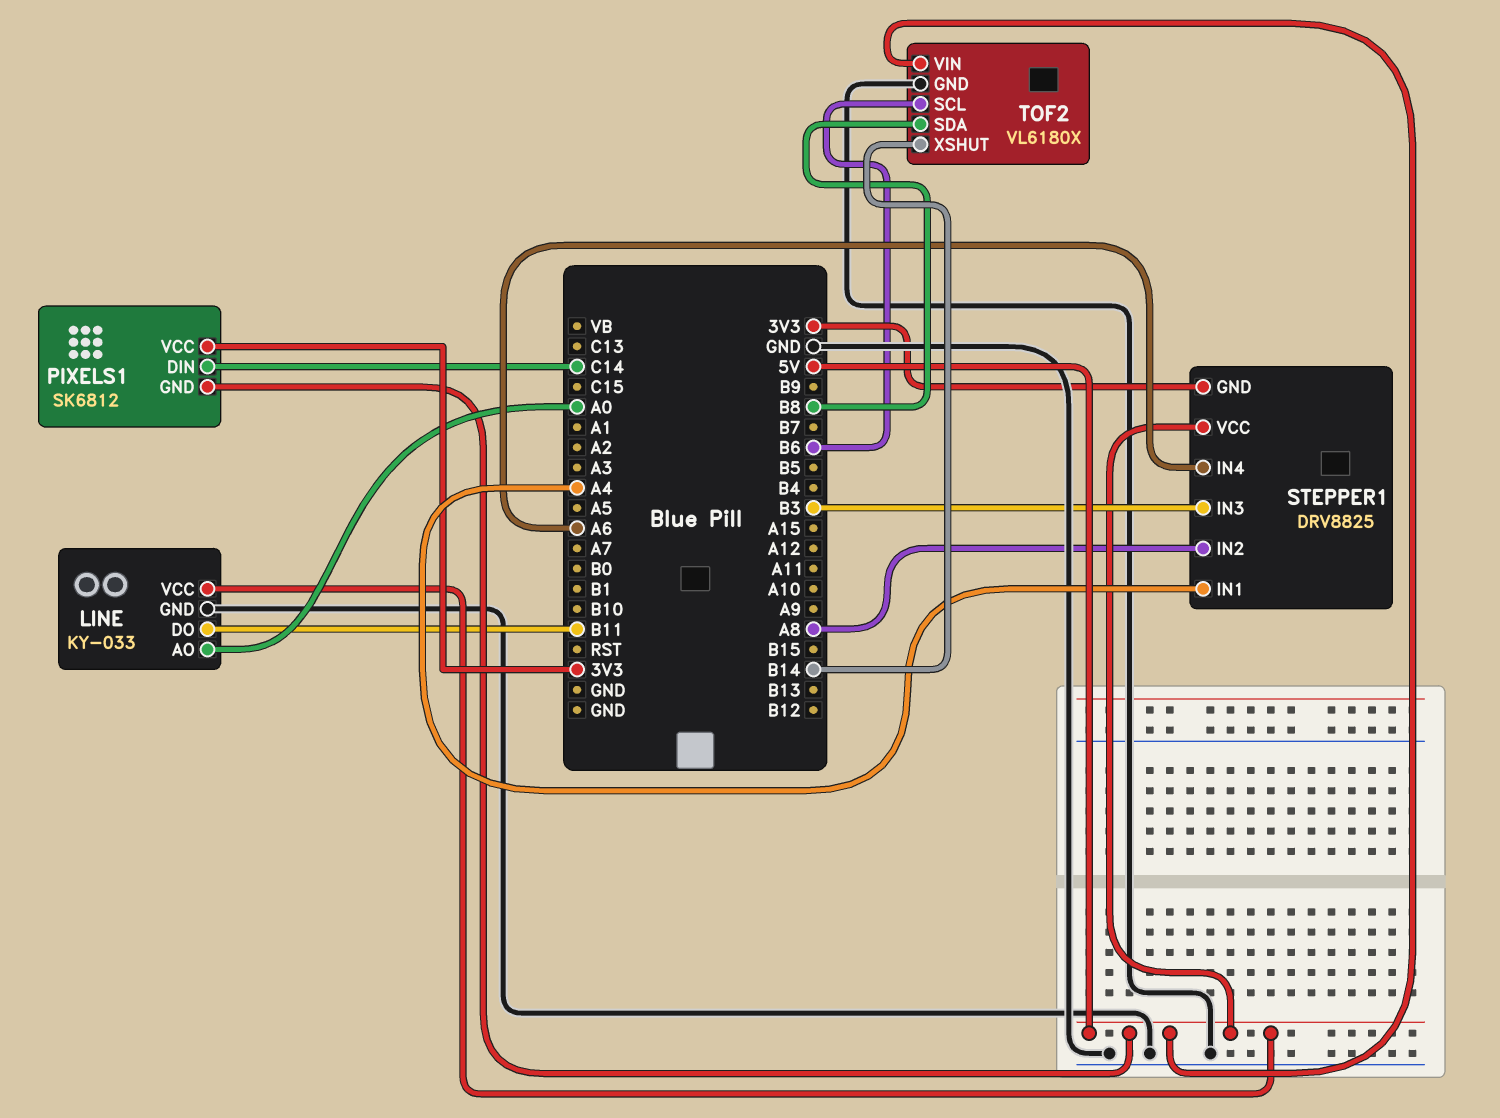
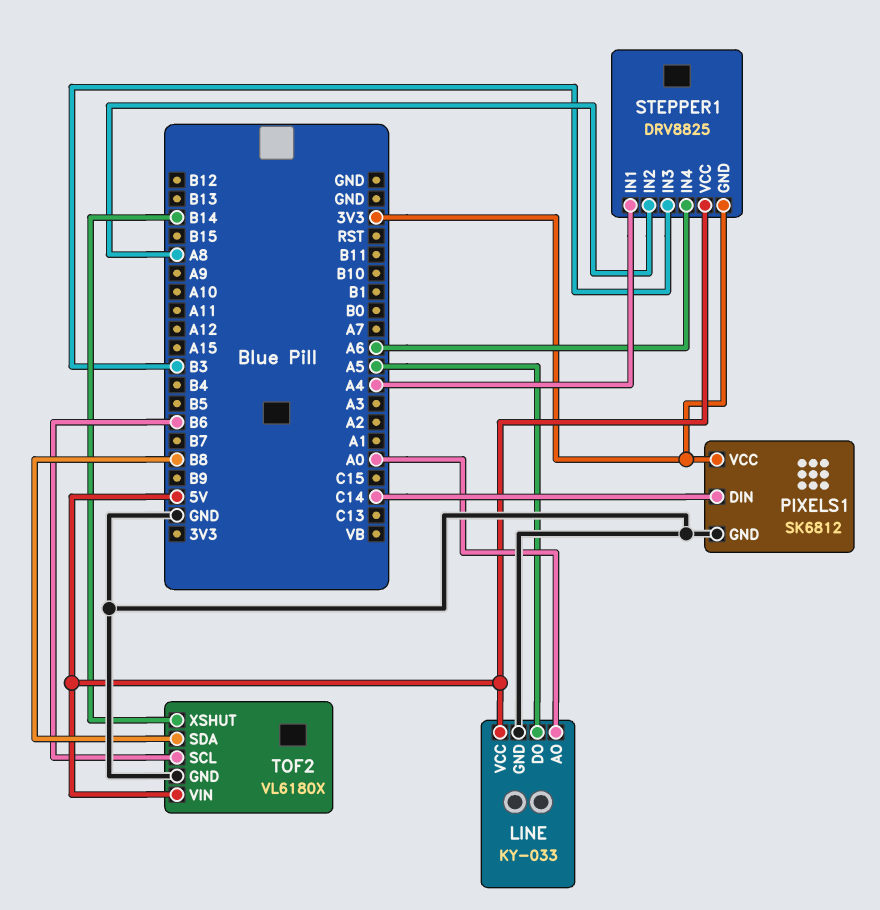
LINE pin DO: B11 -> A5
PIXELS1 pin GND: 5V -> GND

